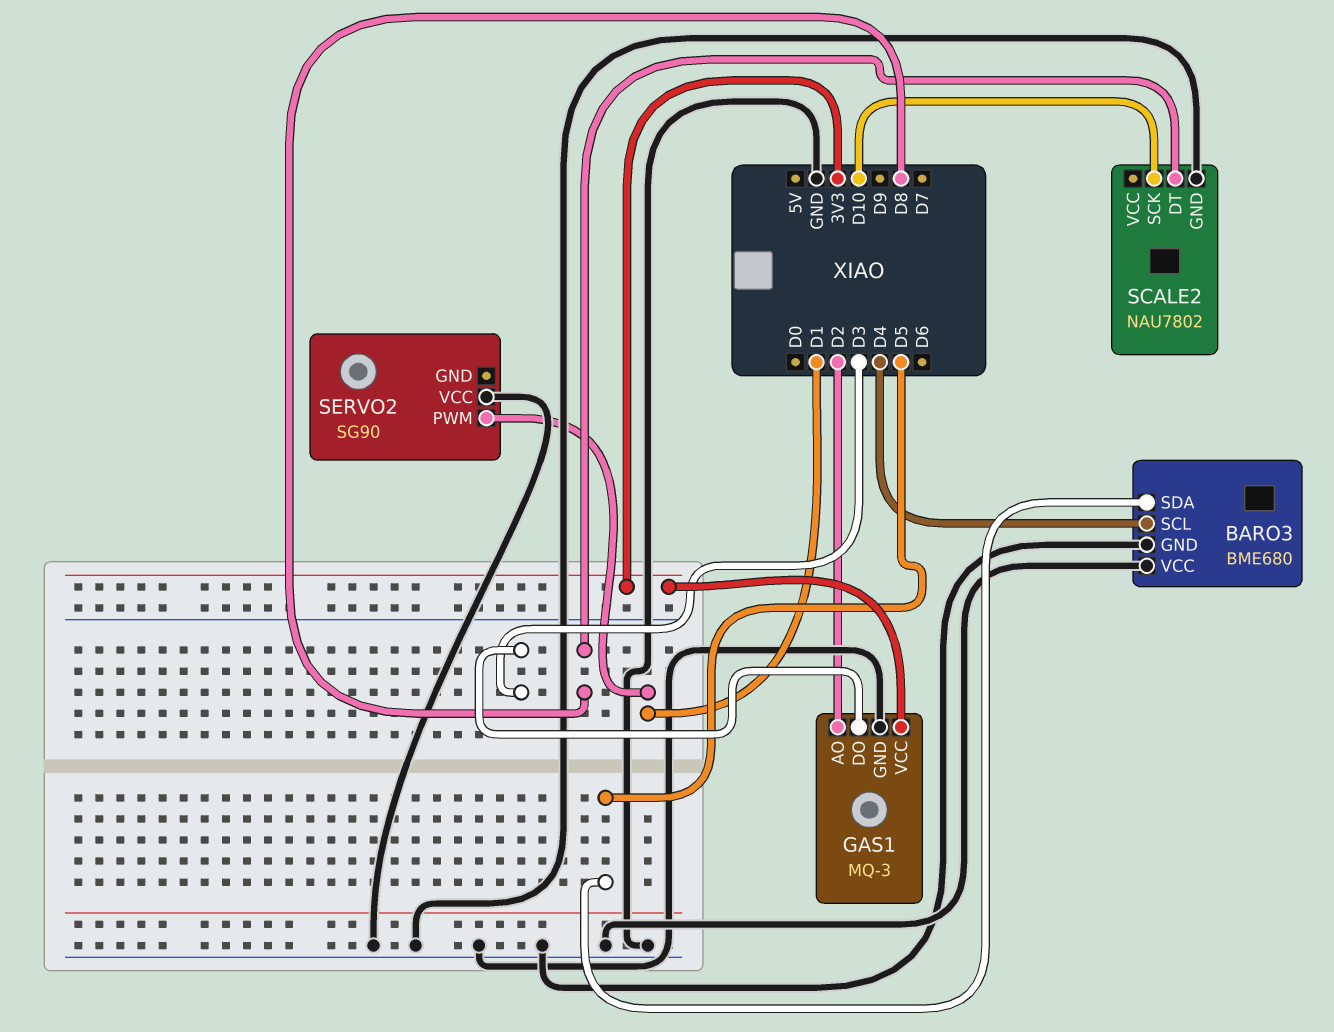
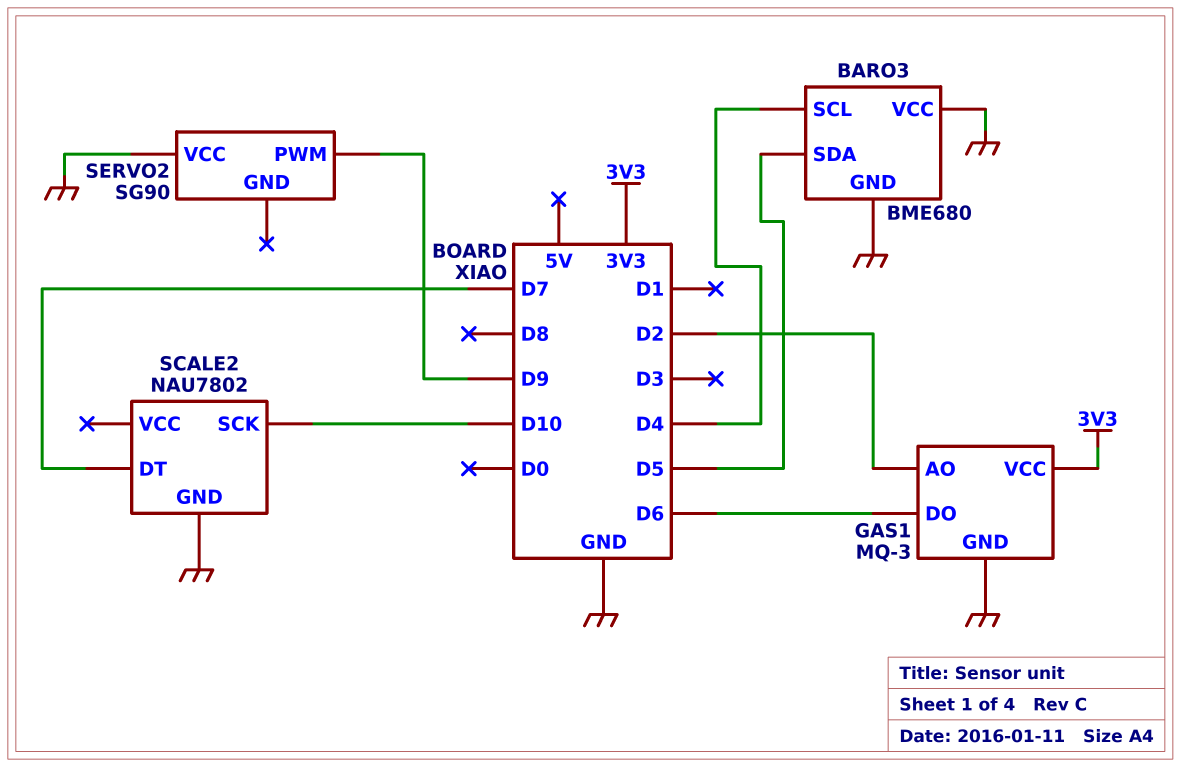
GAS1 pin DO: D3 -> D6
SCALE2 pin DT: D8 -> D7
SERVO2 pin PWM: D1 -> D9

